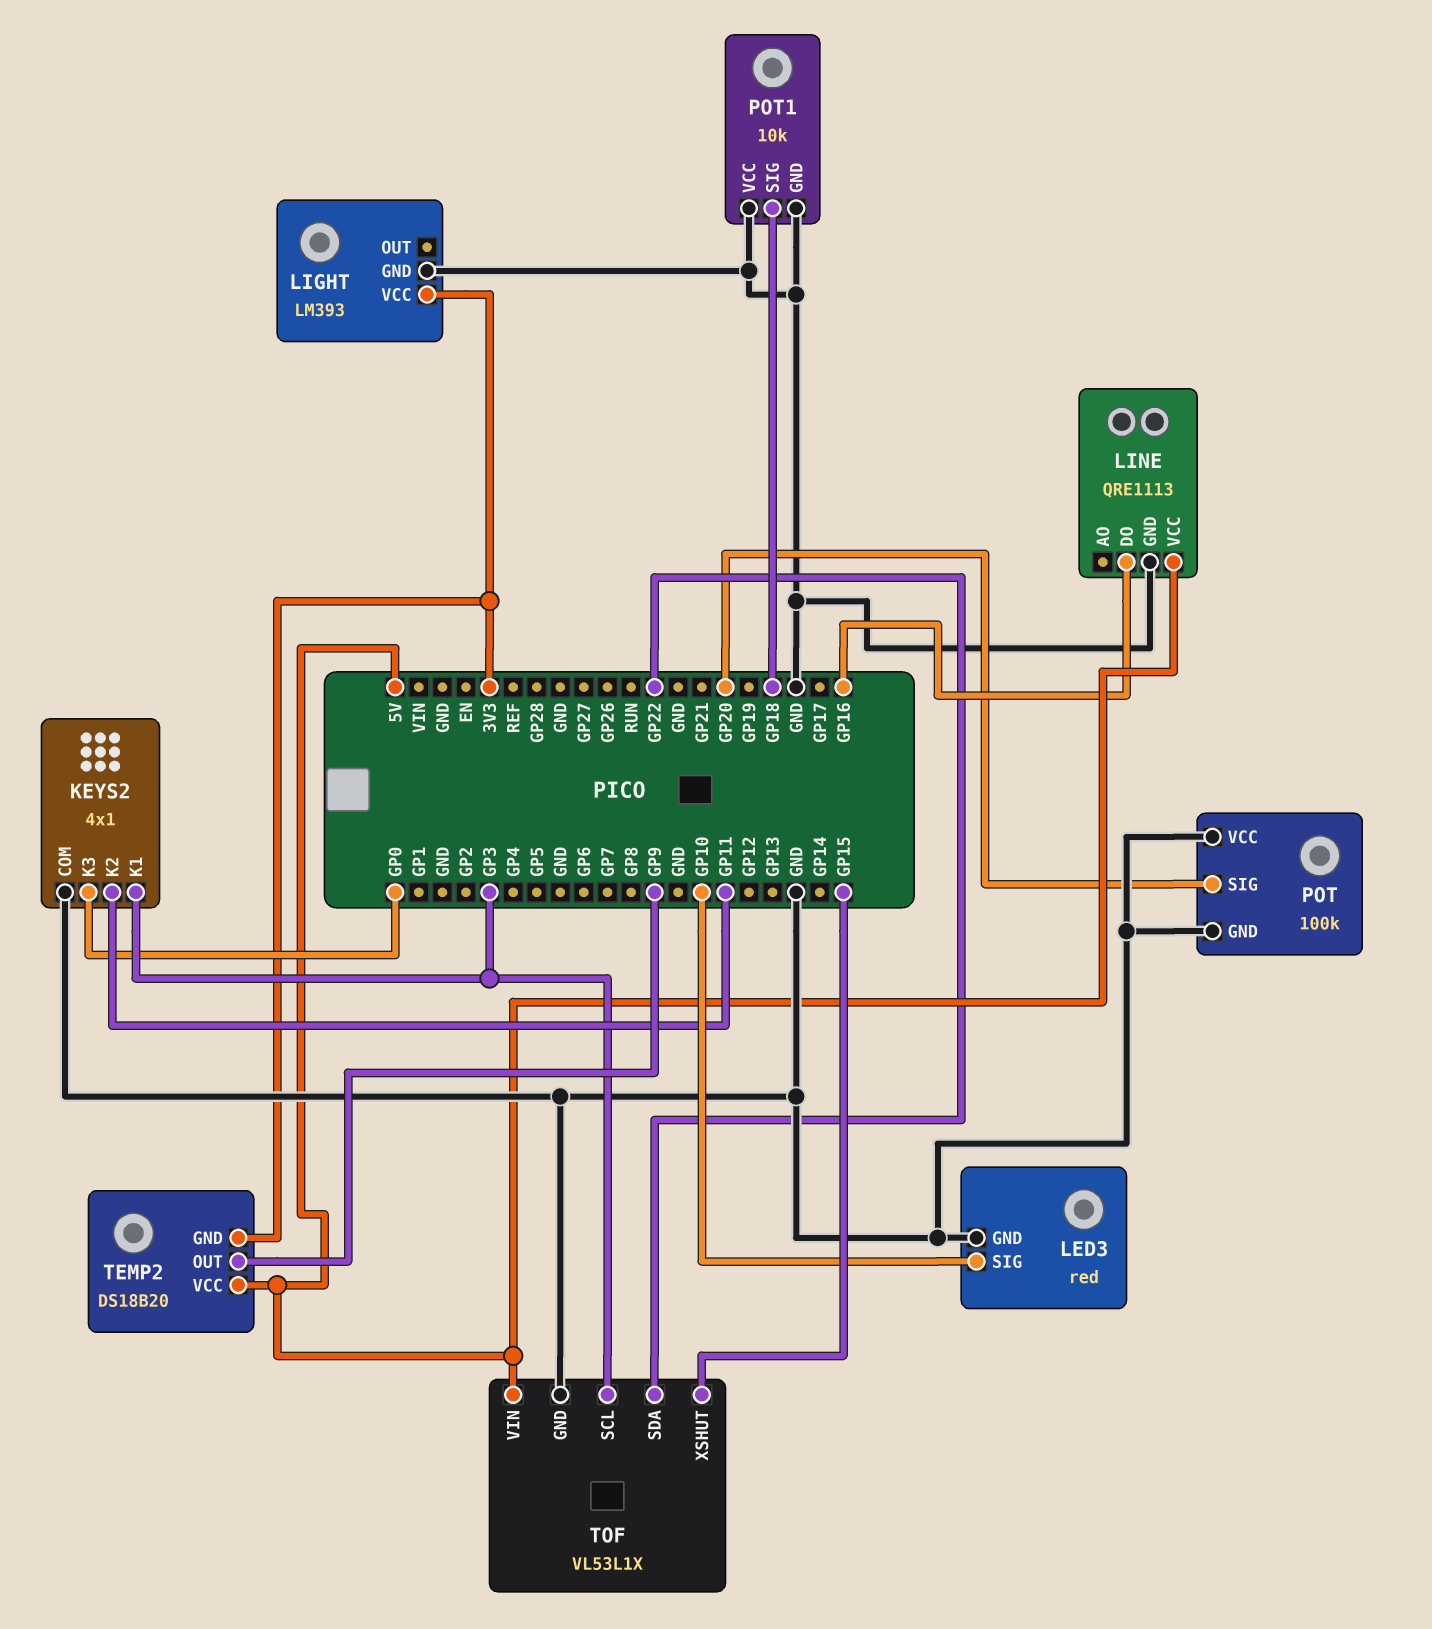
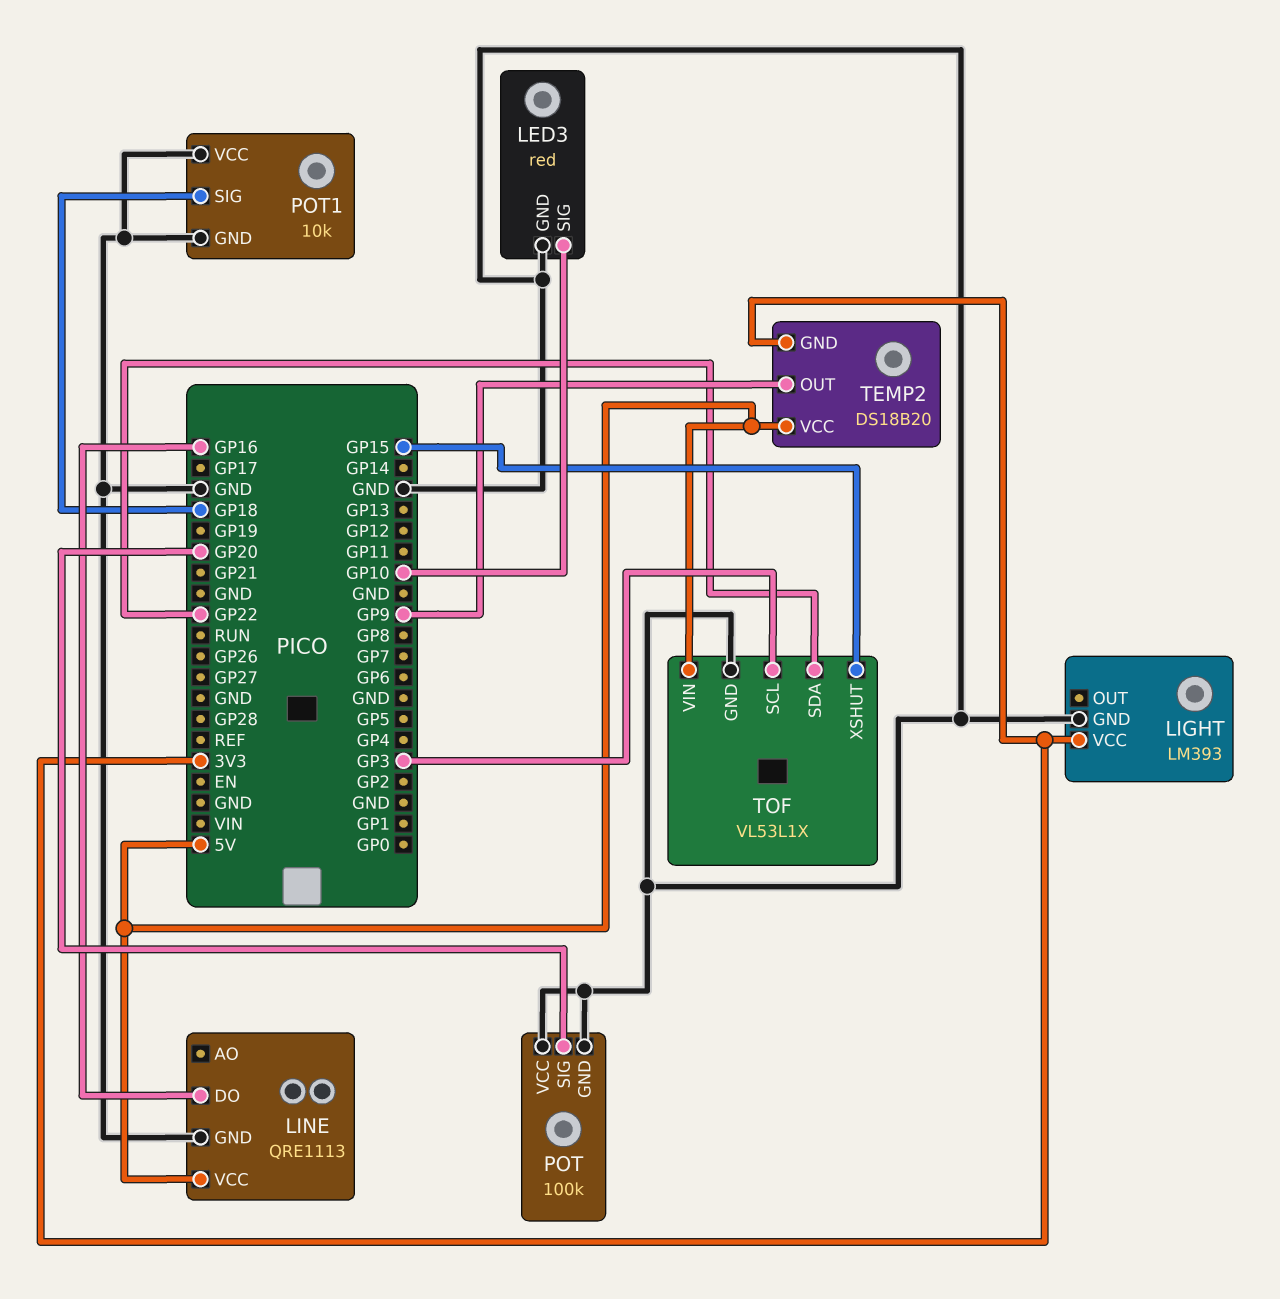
KEYS2: 4x1 -> none
KEYS2 pin COM: GND -> none
KEYS2 pin K1: GP3 -> none
KEYS2 pin K2: GP11 -> none
KEYS2 pin K3: GP0 -> none

